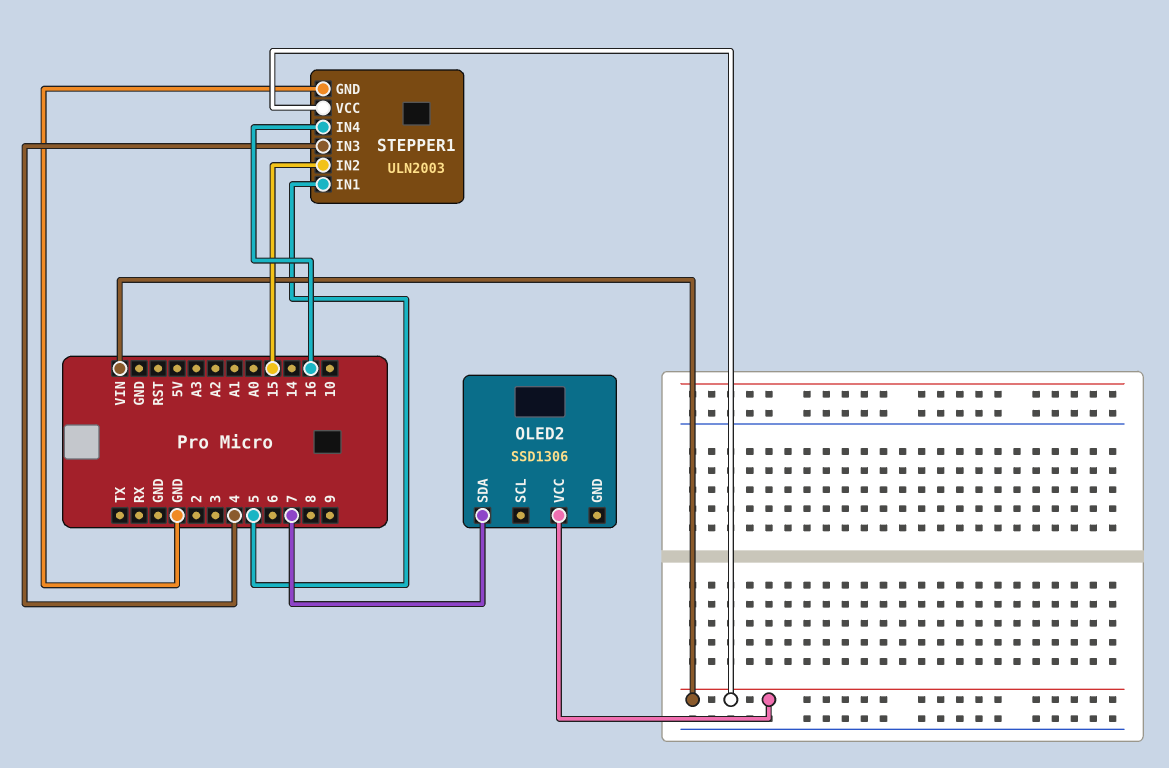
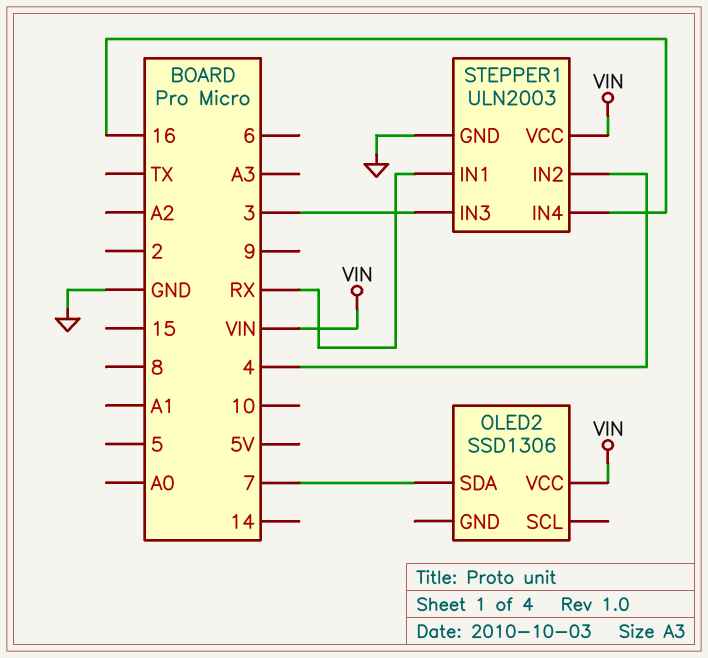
STEPPER1 pin IN1: 5 -> RX
STEPPER1 pin IN2: 15 -> 4
STEPPER1 pin IN3: 4 -> 3

